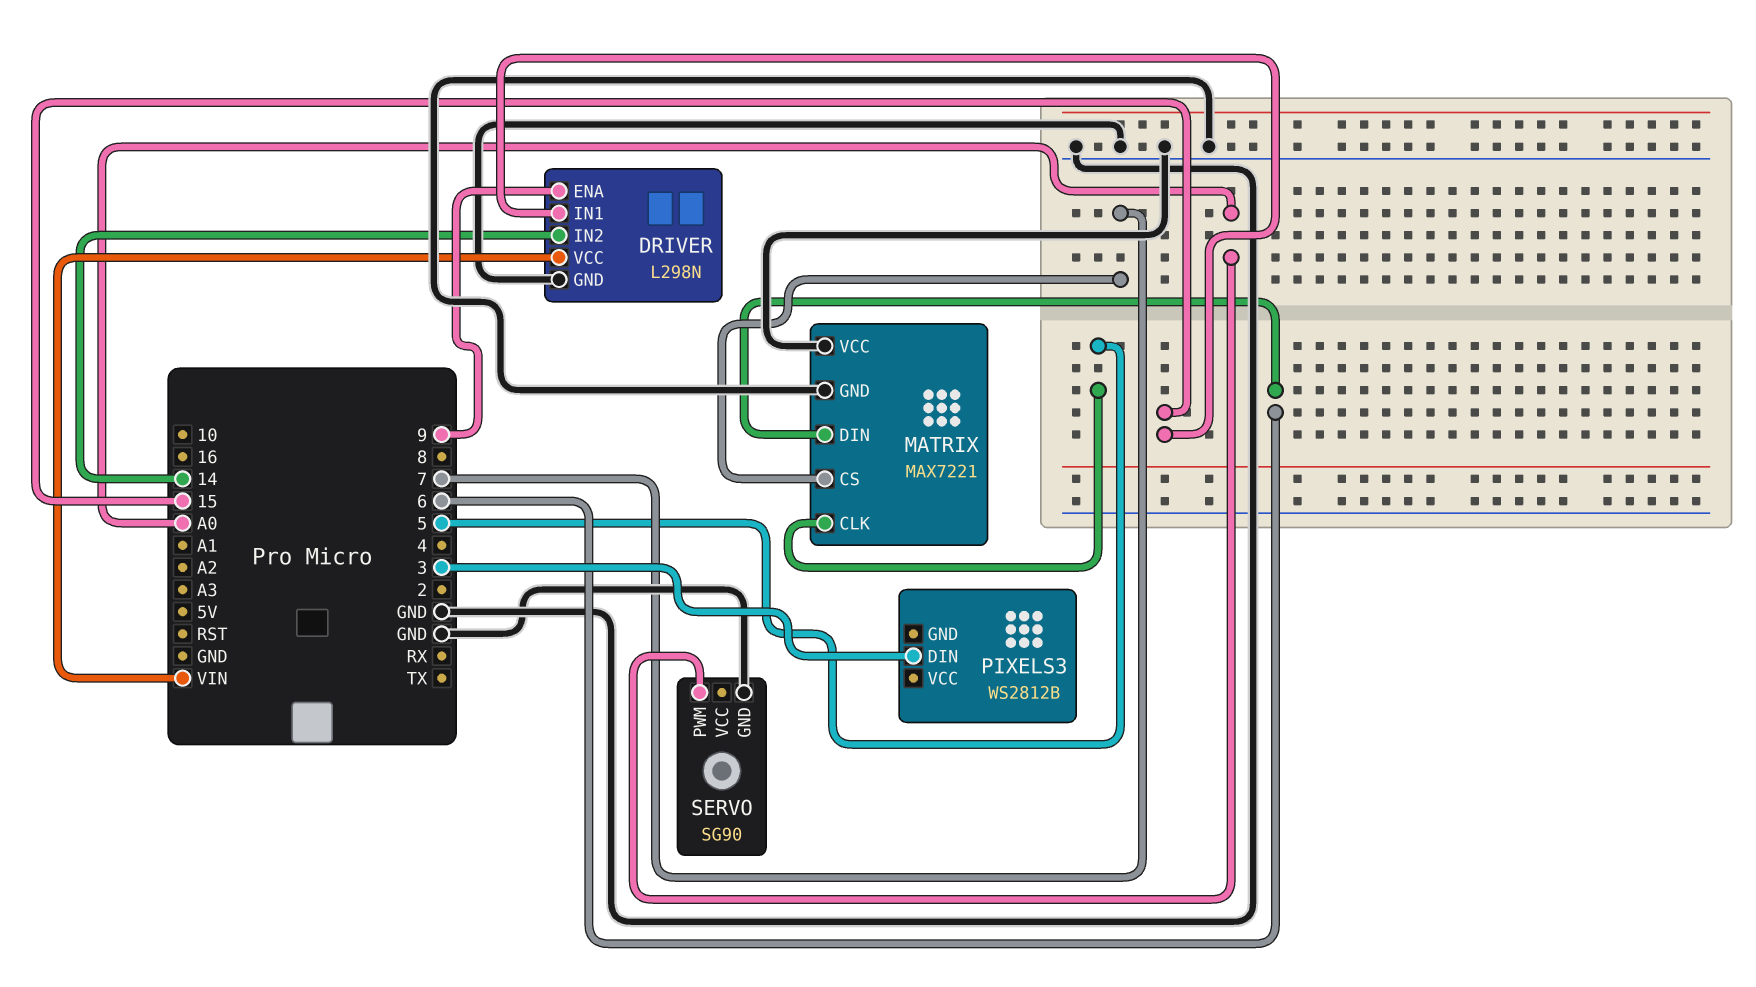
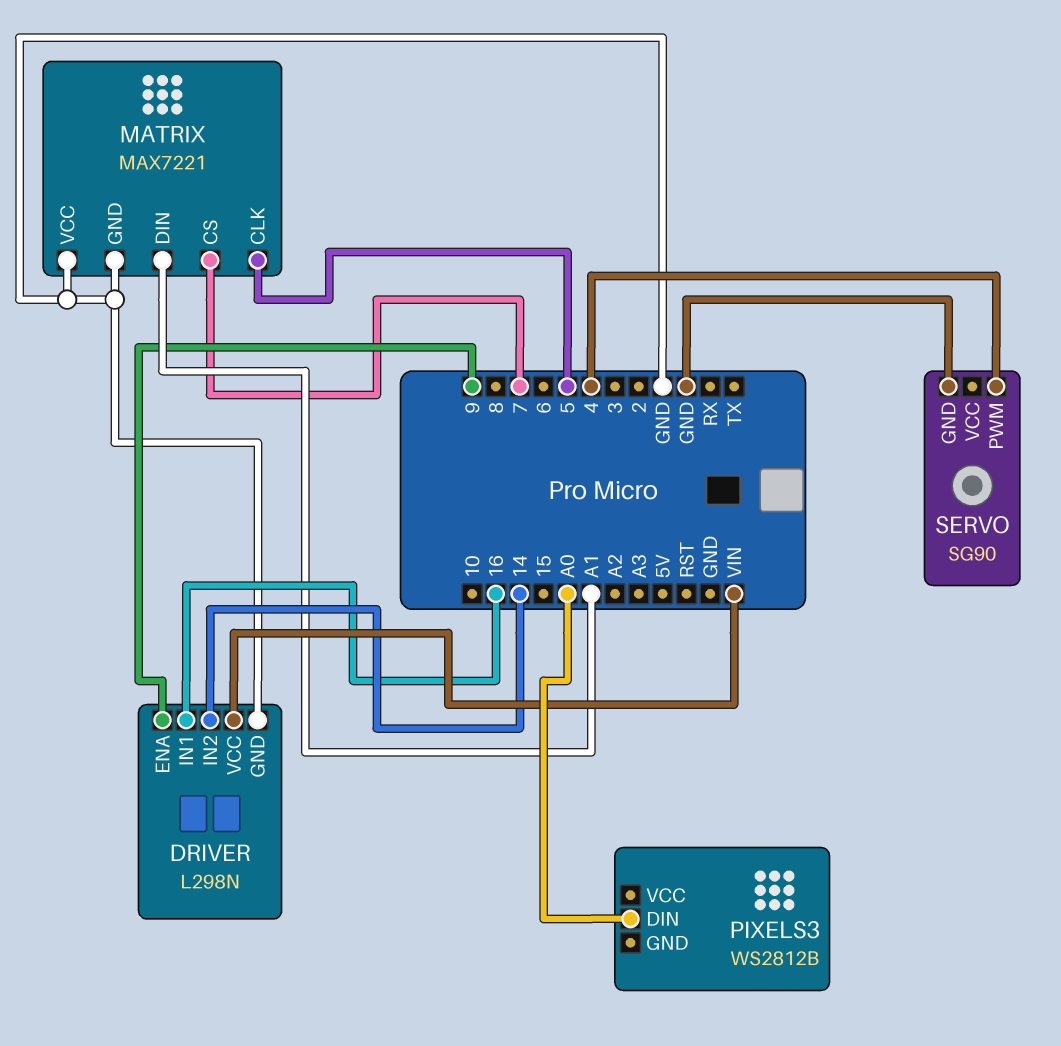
DRIVER pin IN1: 15 -> 16
MATRIX pin DIN: 6 -> A1
PIXELS3 pin DIN: 3 -> A0
SERVO pin PWM: A0 -> 4

